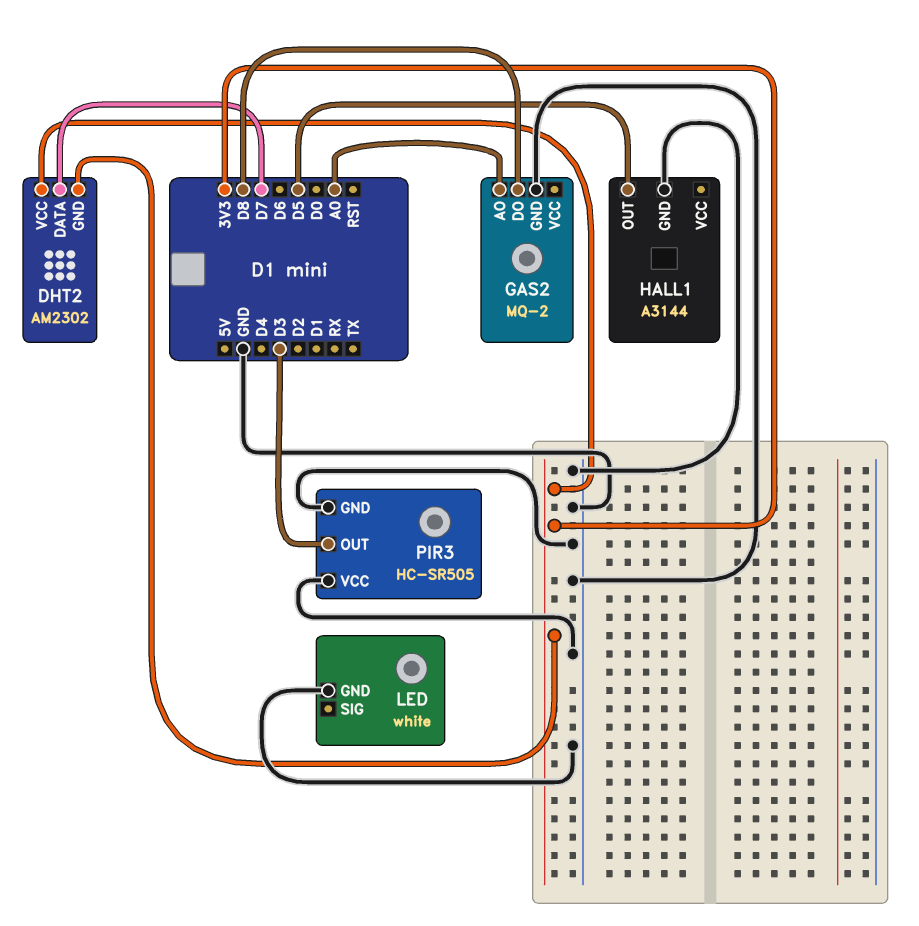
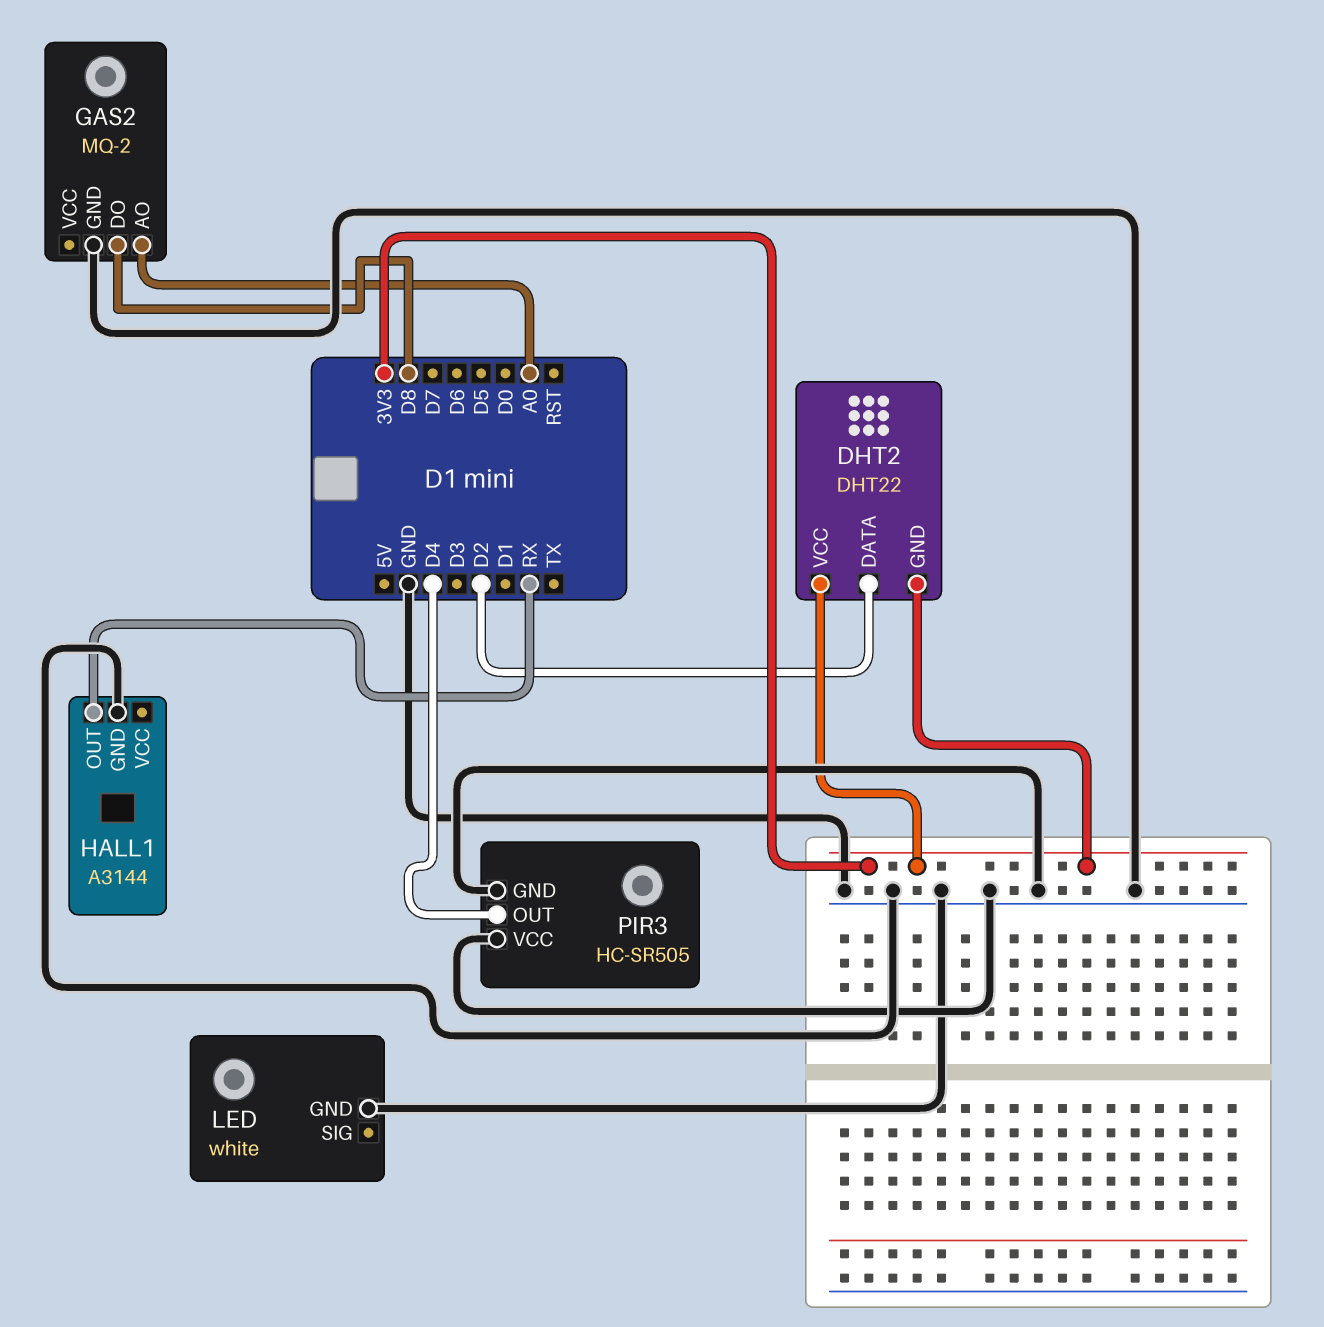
DHT2: AM2302 -> DHT22
DHT2 pin DATA: D7 -> D2
HALL1 pin OUT: D5 -> RX
PIR3 pin OUT: D3 -> D4

